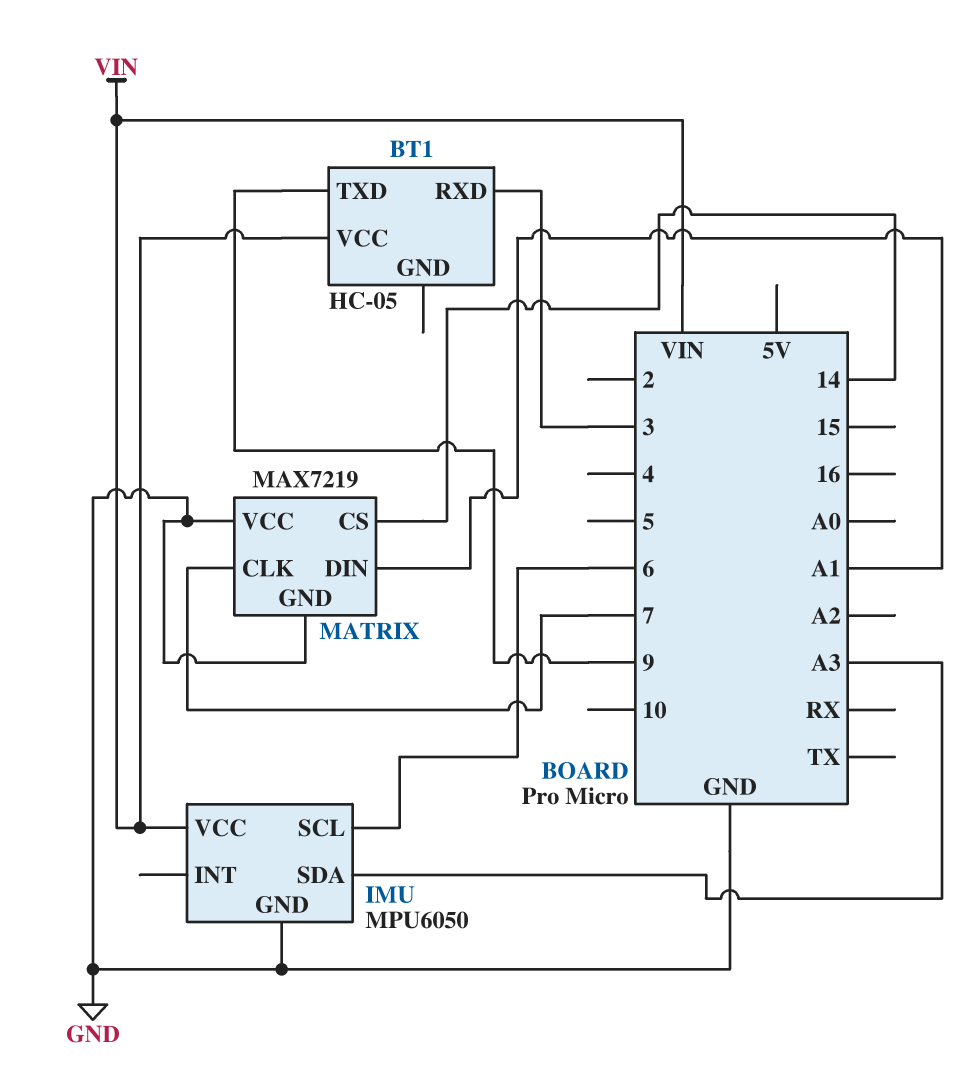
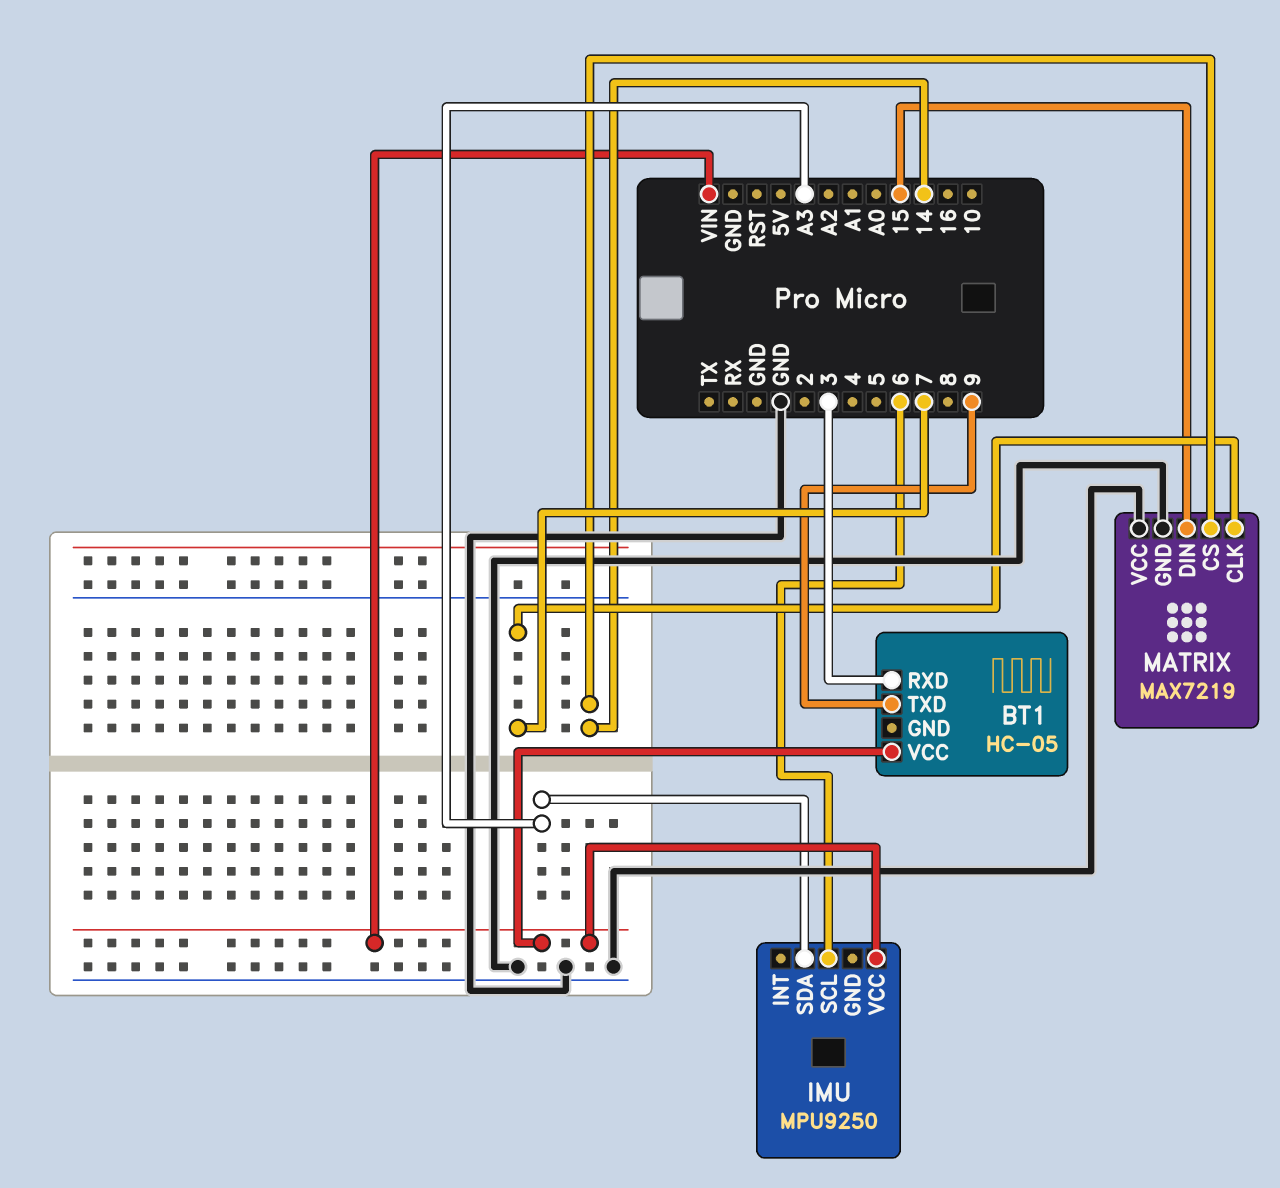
IMU: MPU6050 -> MPU9250
IMU pin GND: GND -> none
MATRIX pin DIN: A1 -> 15

